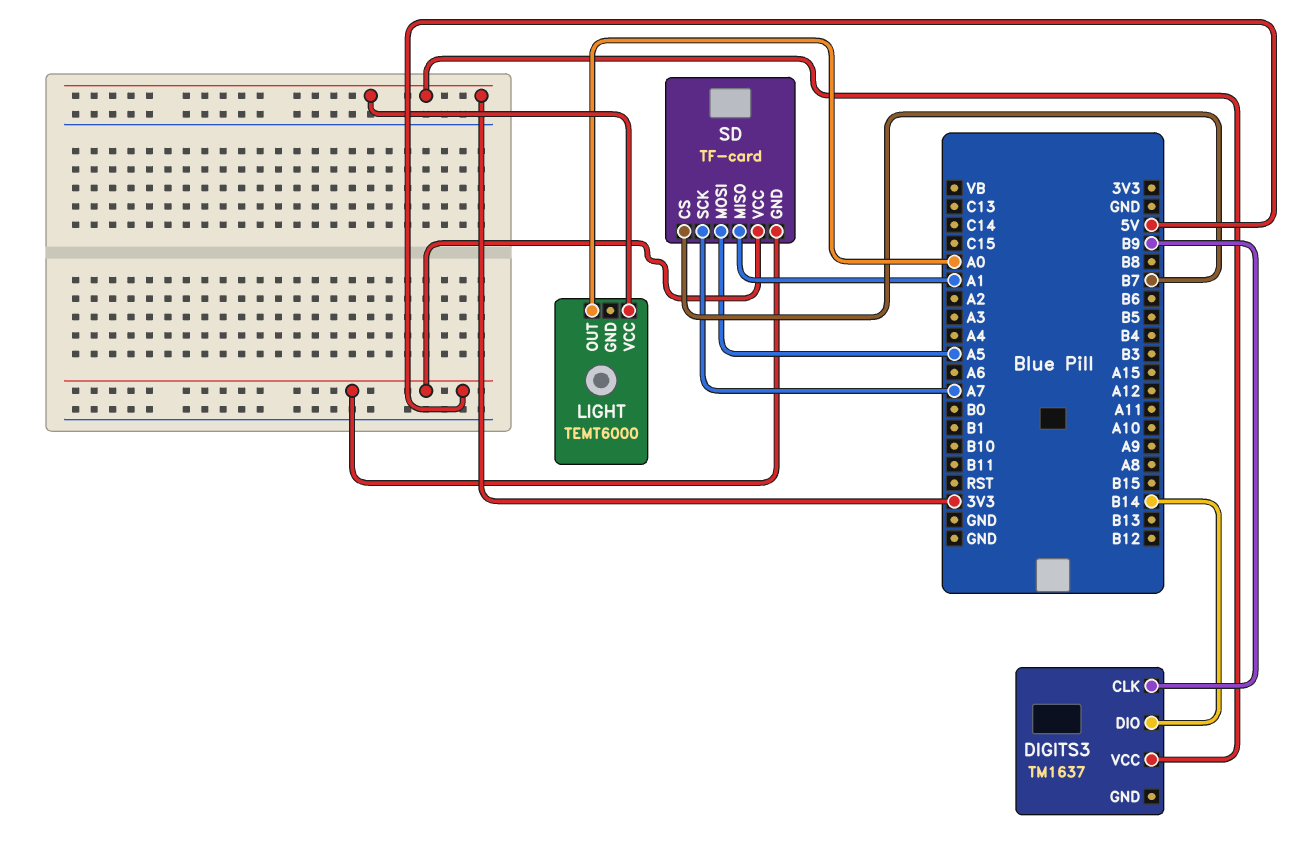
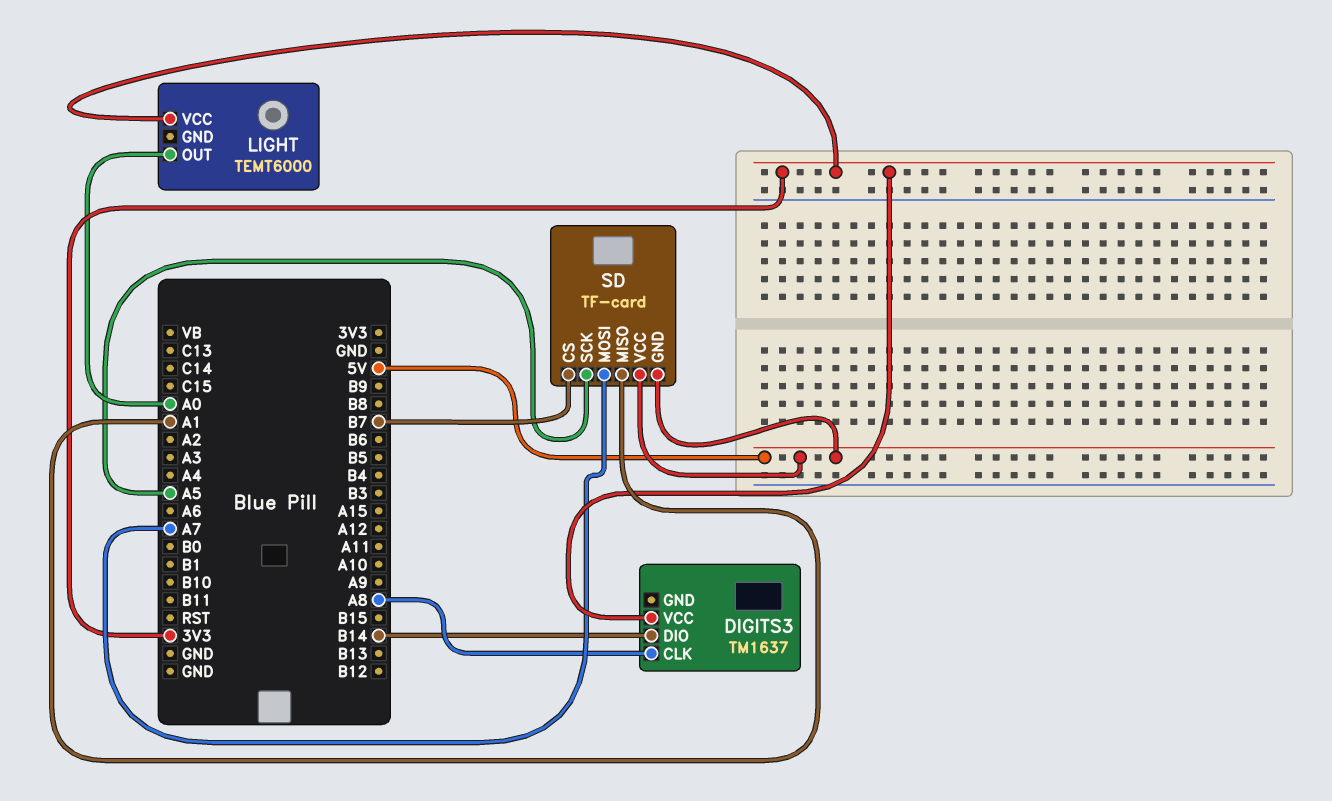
DIGITS3 pin CLK: B9 -> A8
SD pin MOSI: A5 -> A7
SD pin SCK: A7 -> A5

